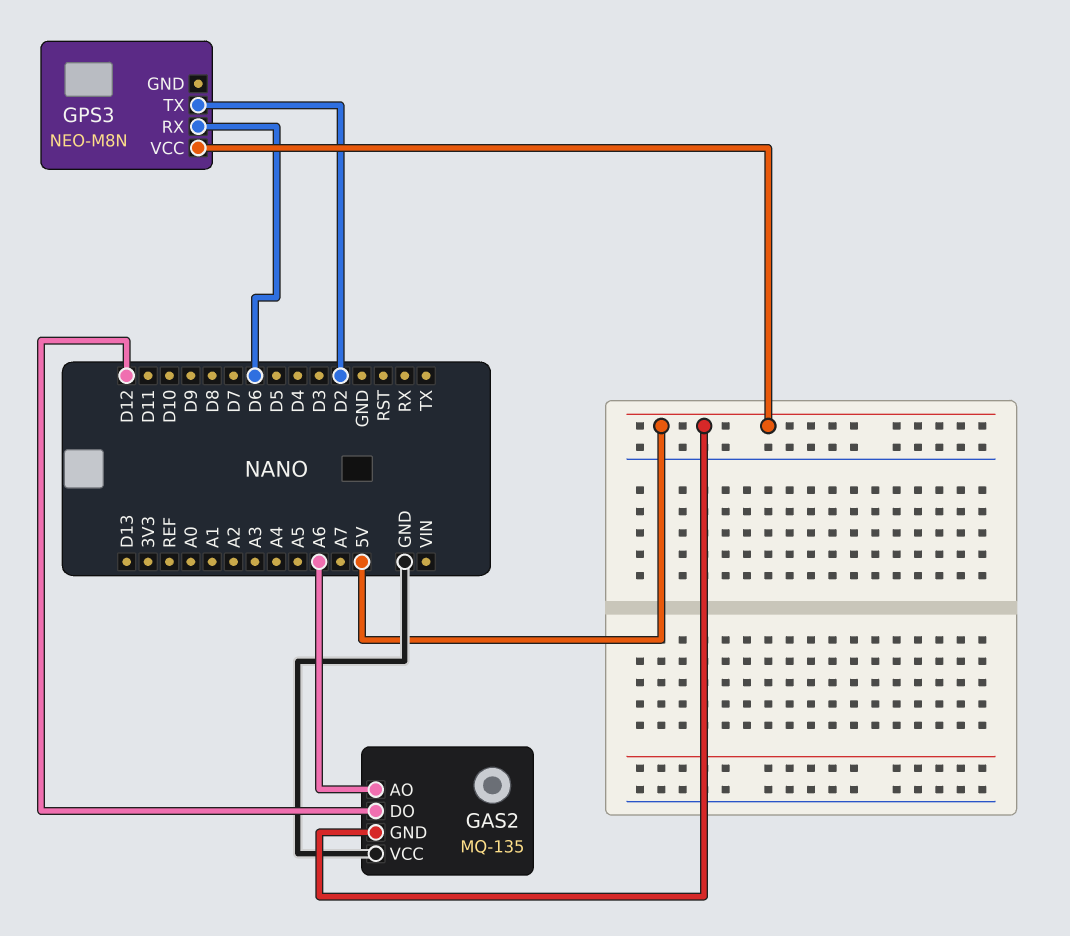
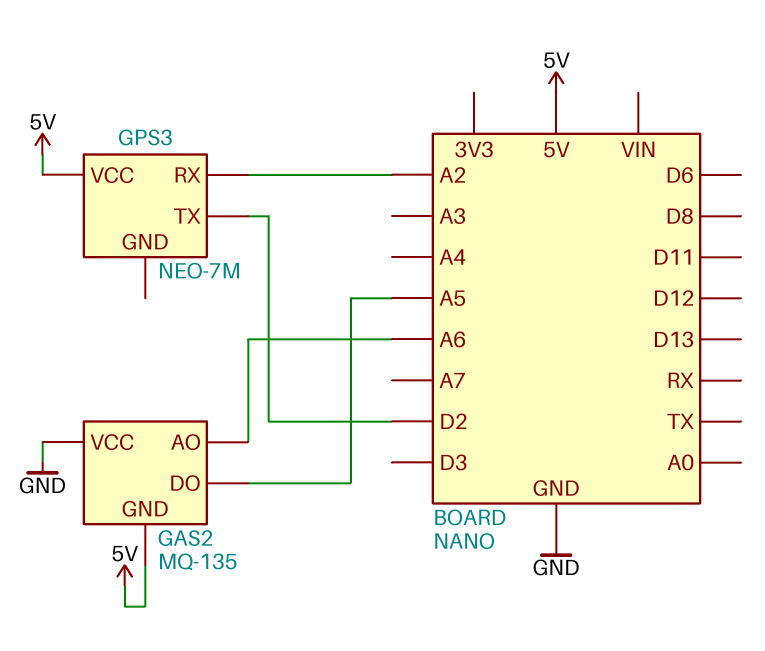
GAS2 pin DO: D12 -> A5
GPS3: NEO-M8N -> NEO-7M
GPS3 pin RX: D6 -> A2

